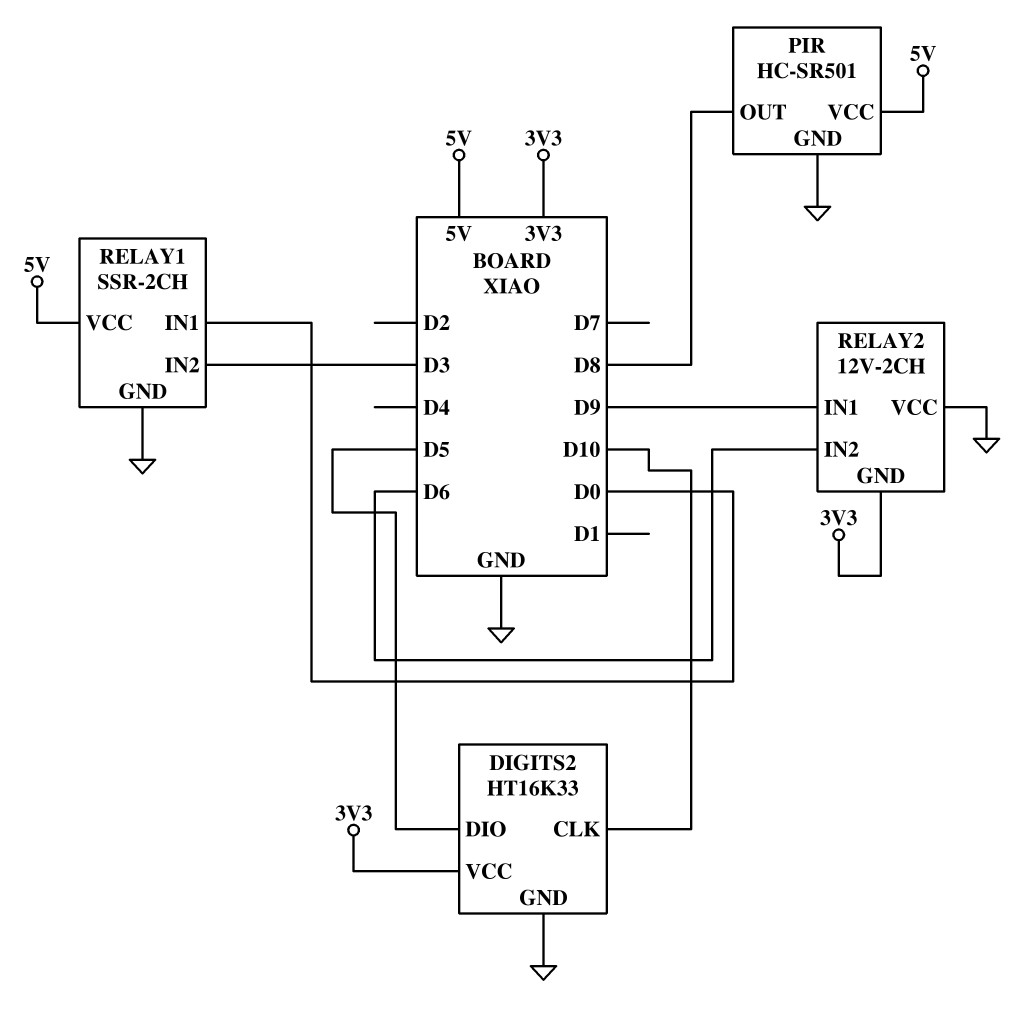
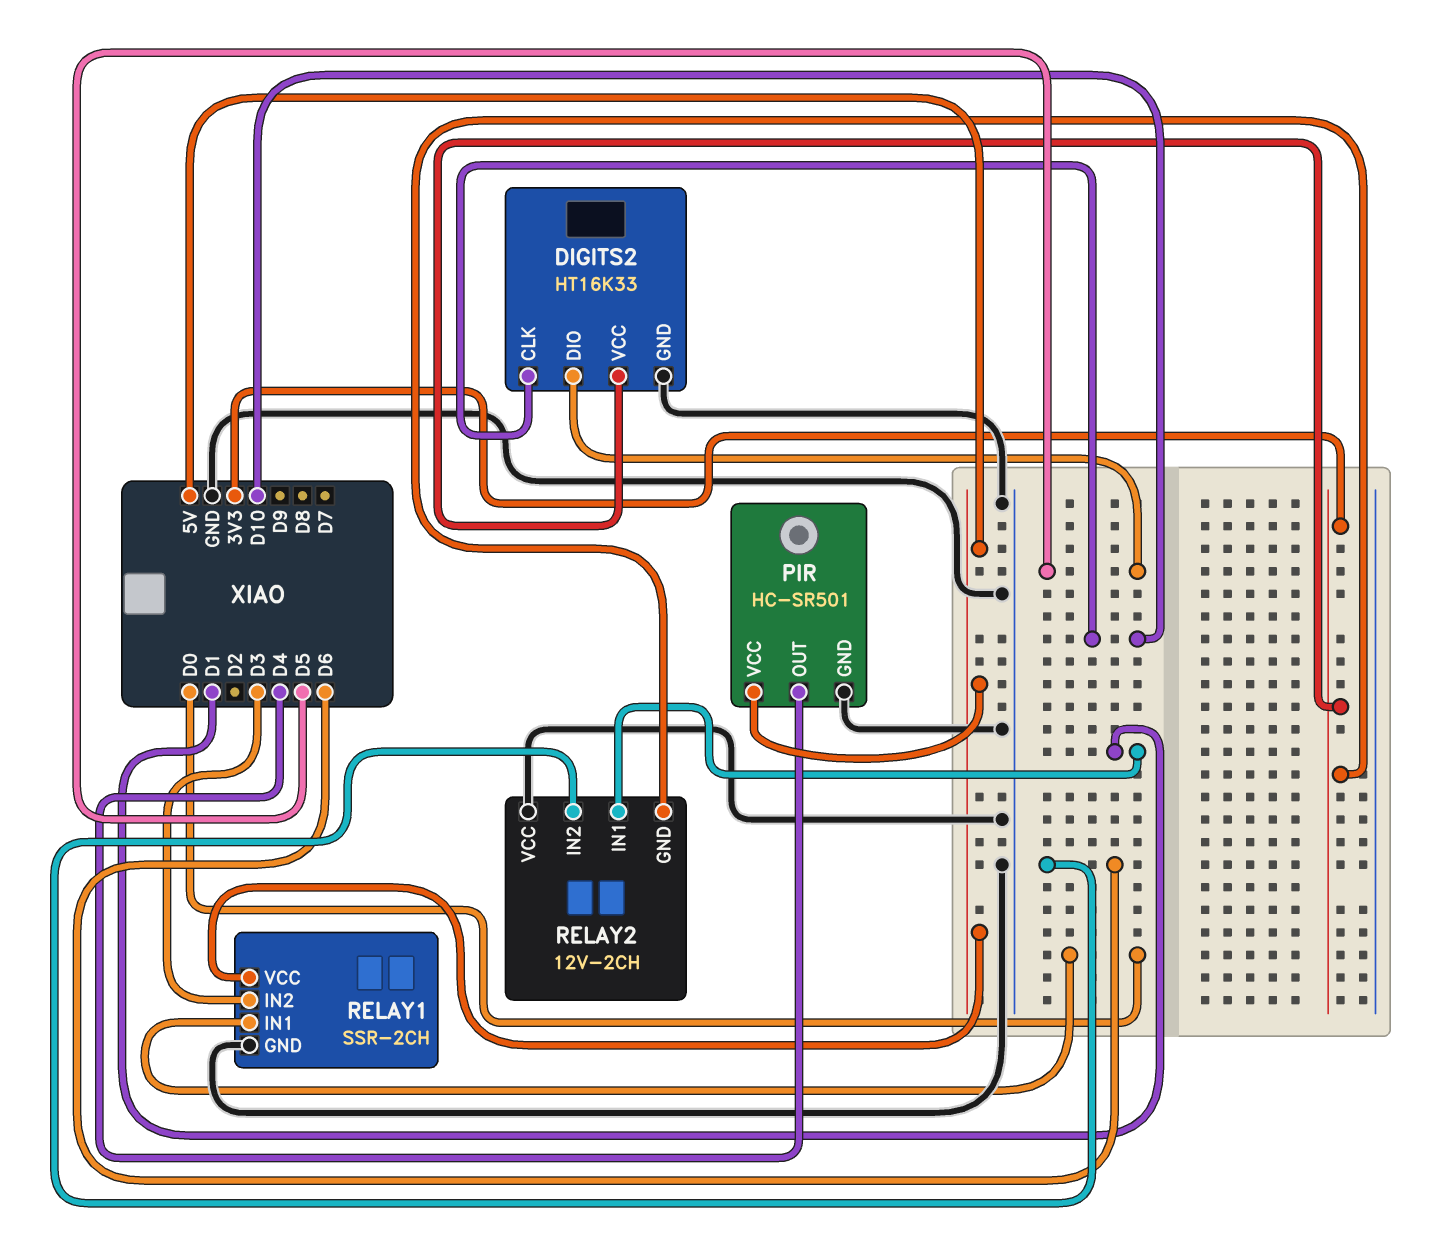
PIR pin OUT: D8 -> D4
RELAY2 pin IN1: D9 -> D1

